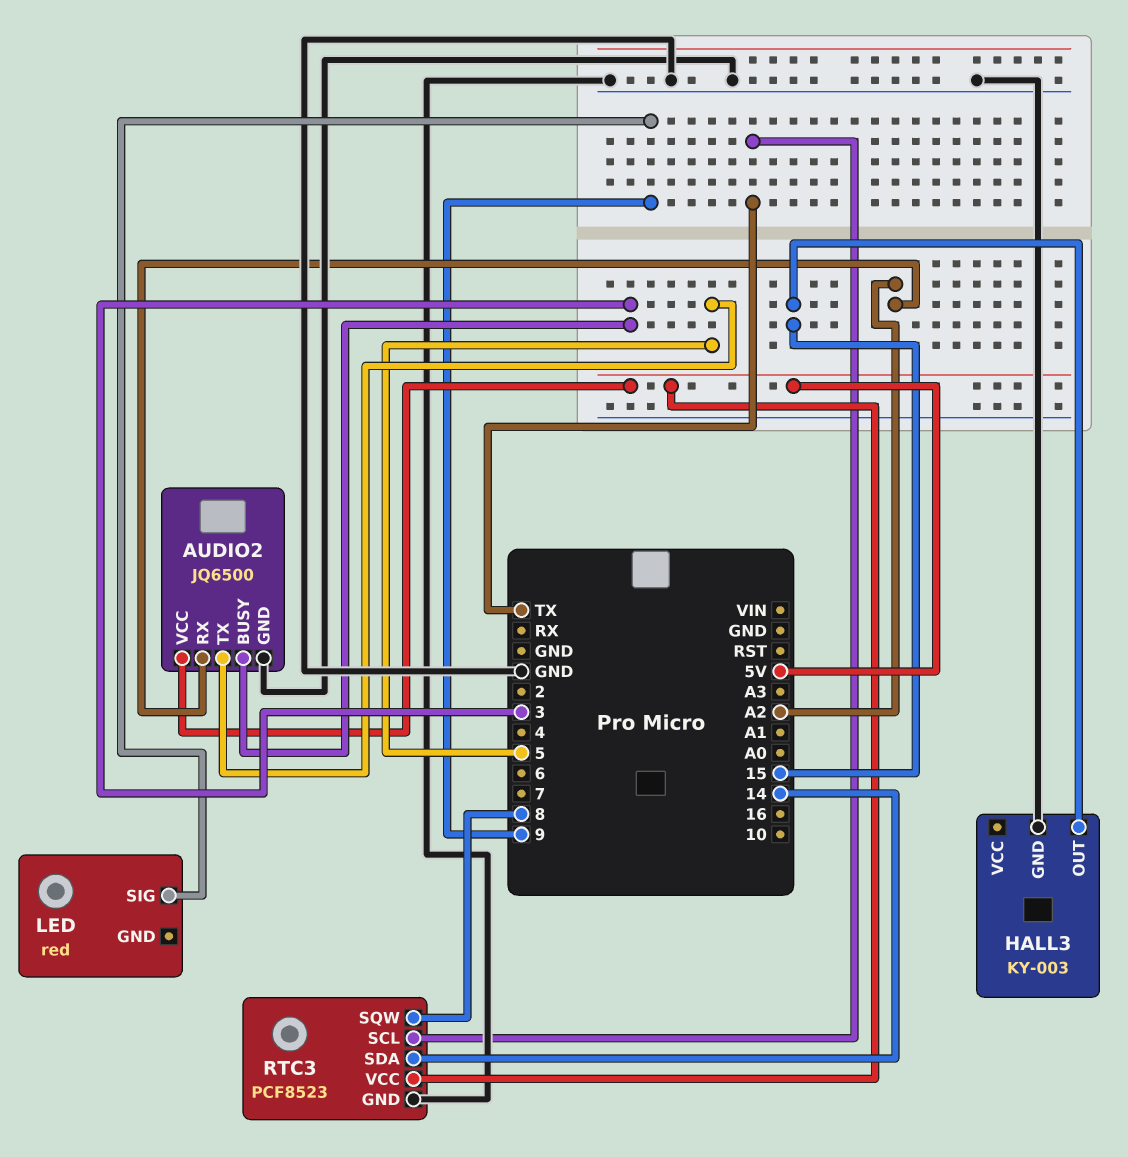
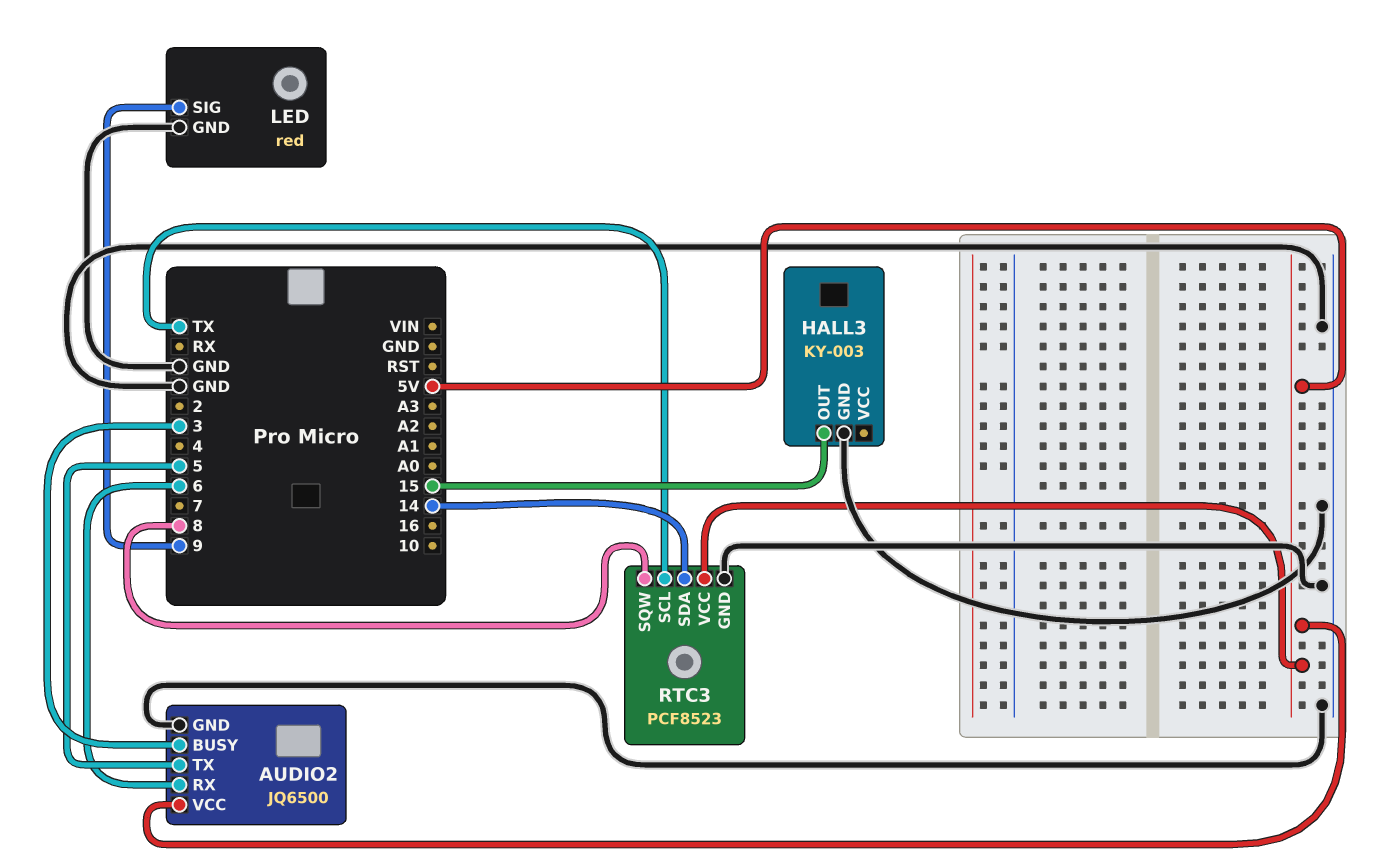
AUDIO2 pin RX: A2 -> 6
LED pin GND: none -> GND

